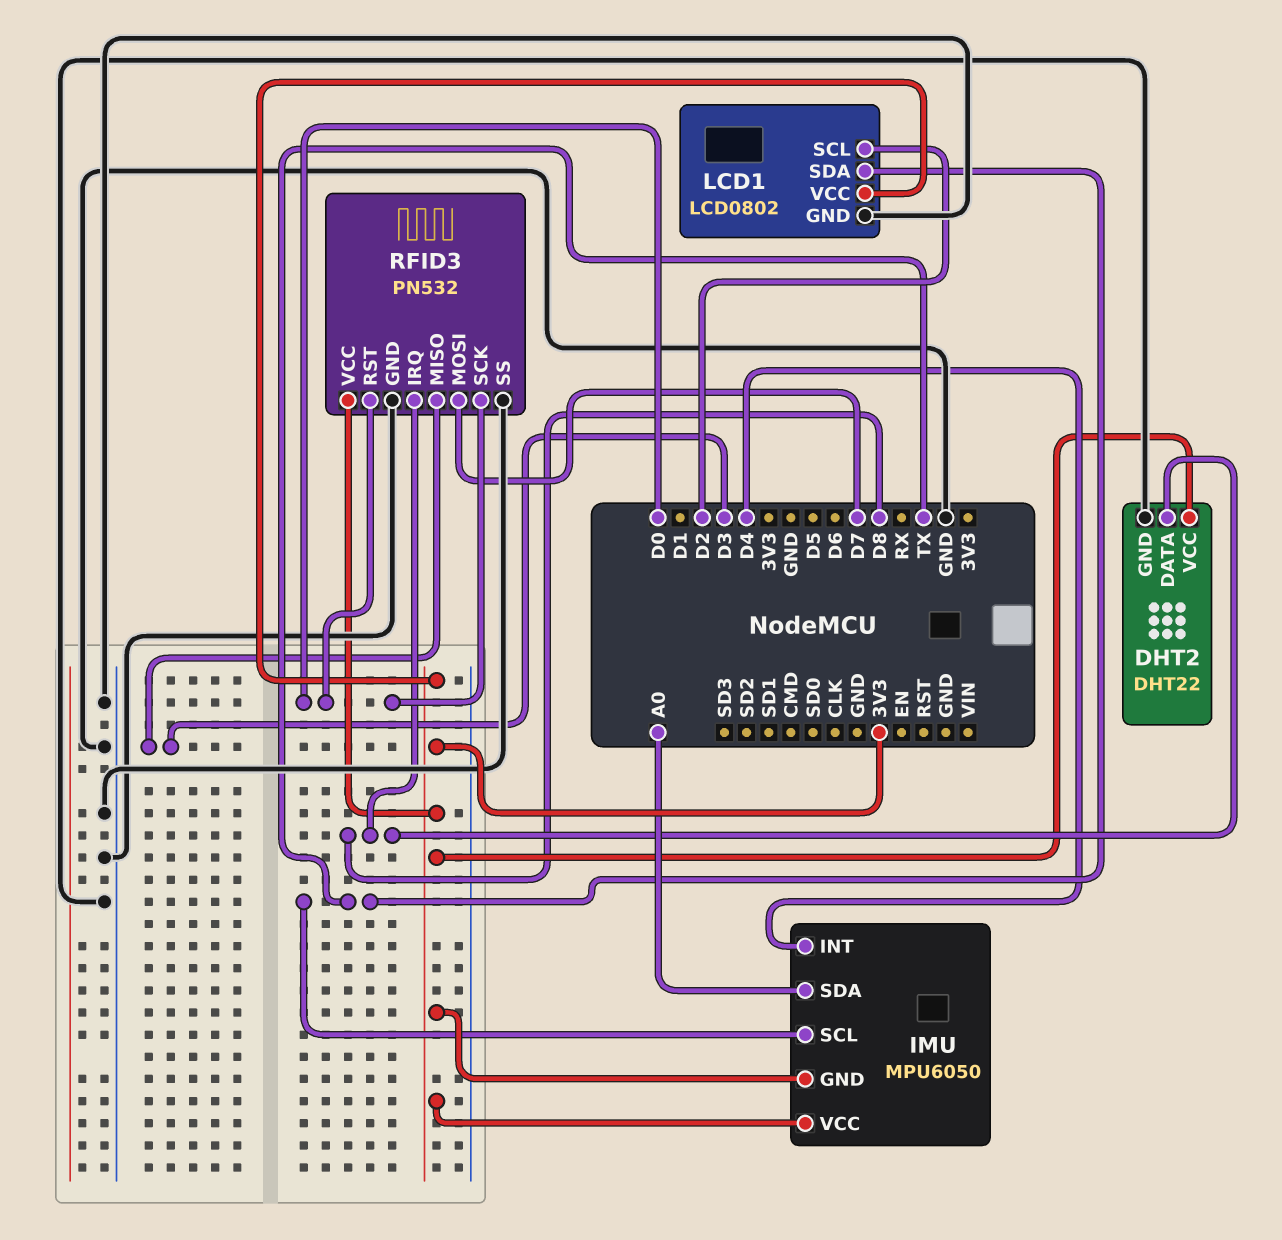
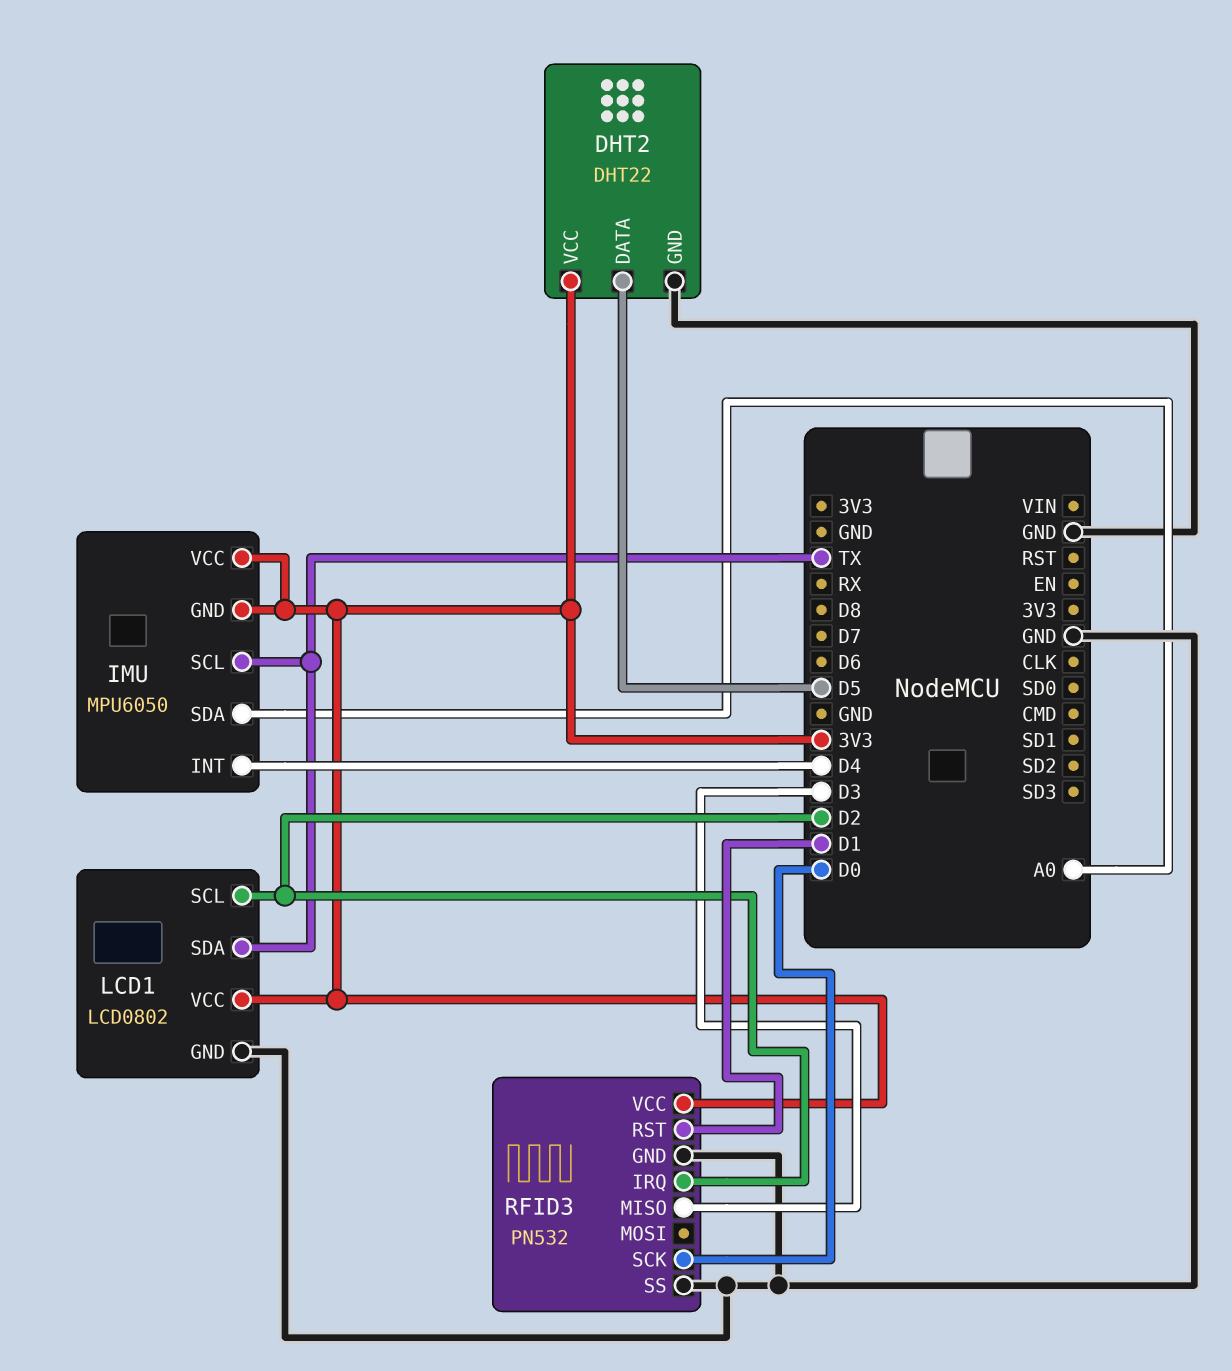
DHT2 pin DATA: D8 -> D5
RFID3 pin IRQ: D8 -> D2
RFID3 pin MOSI: D7 -> none
RFID3 pin RST: D0 -> D1

